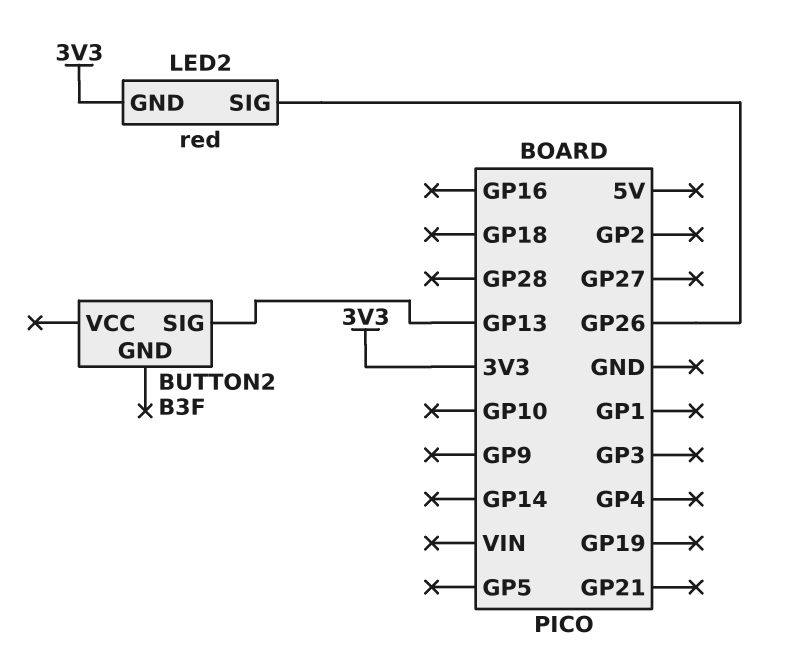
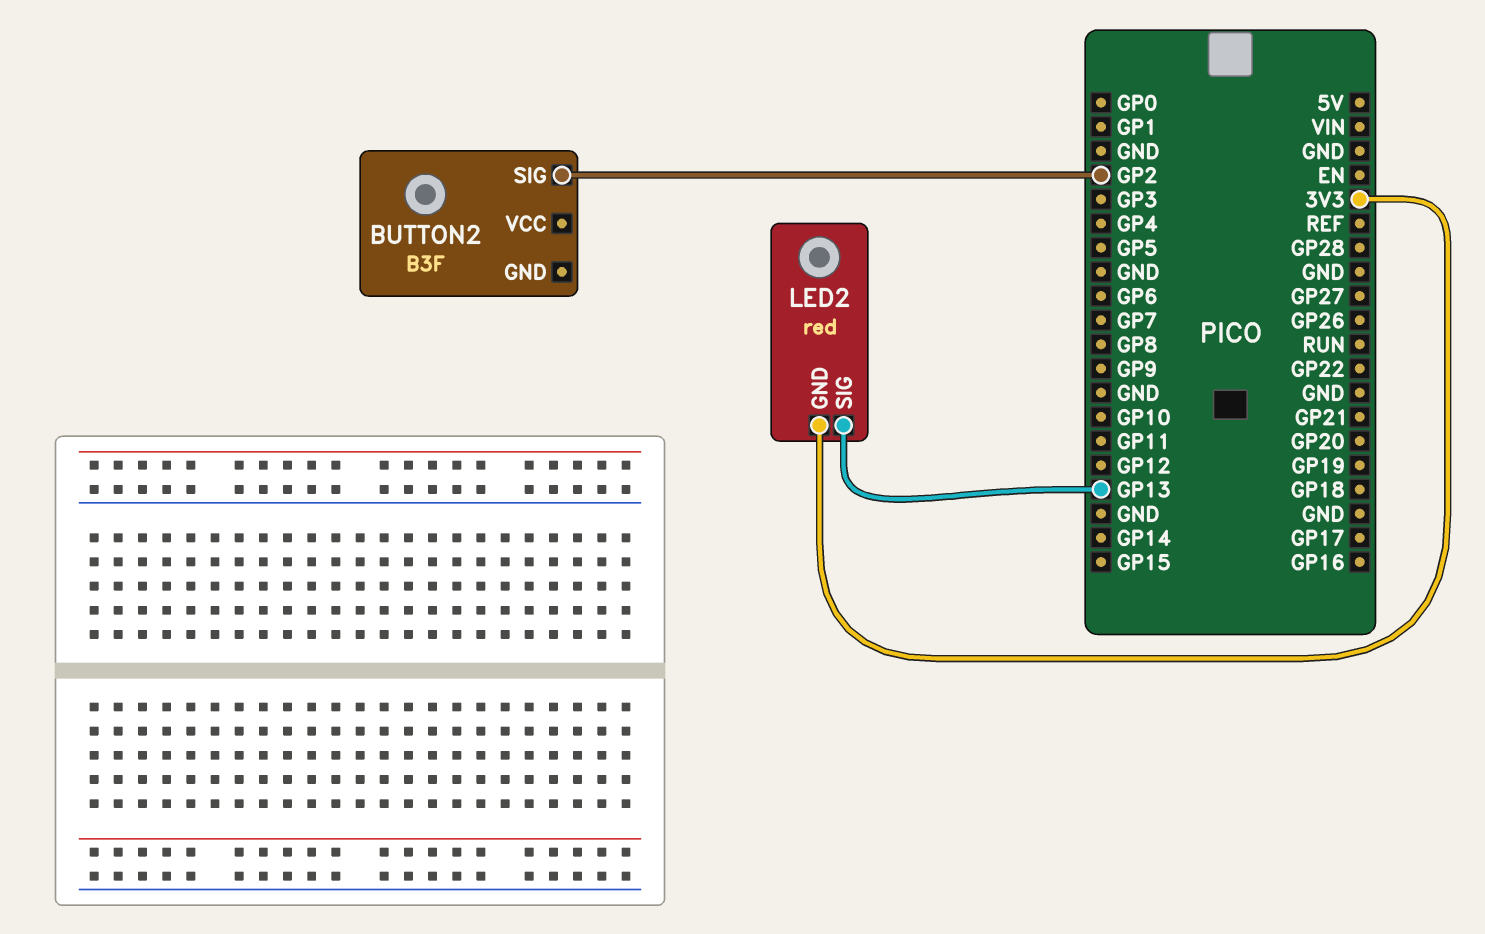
BUTTON2 pin SIG: GP13 -> GP2
LED2 pin SIG: GP26 -> GP13

